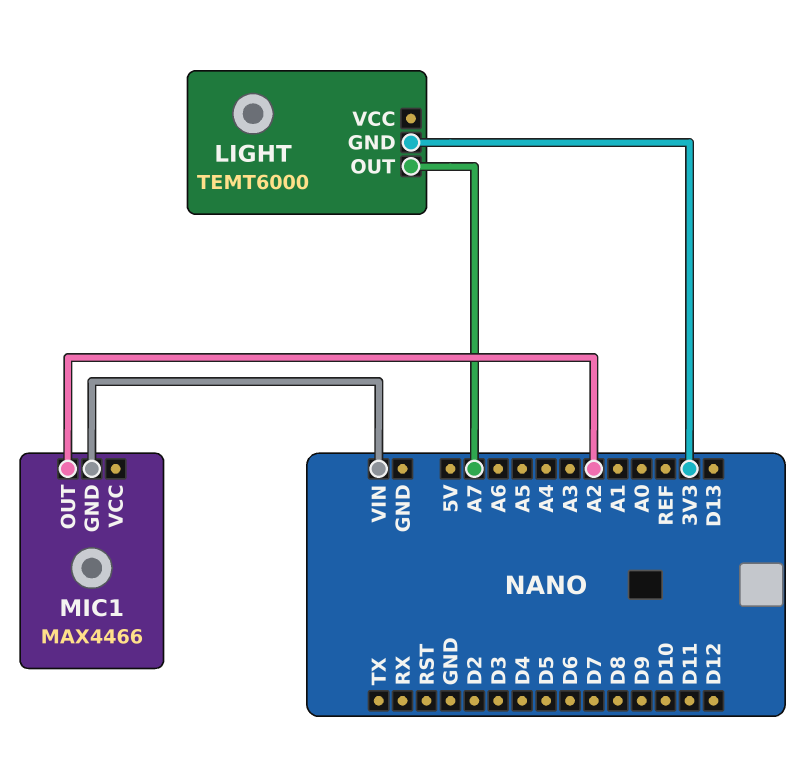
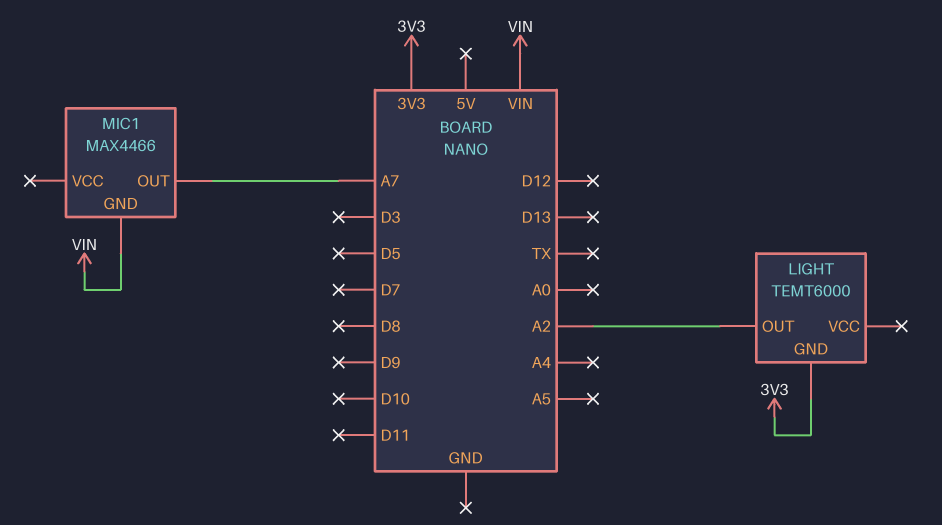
LIGHT pin OUT: A7 -> A2
MIC1 pin OUT: A2 -> A7

